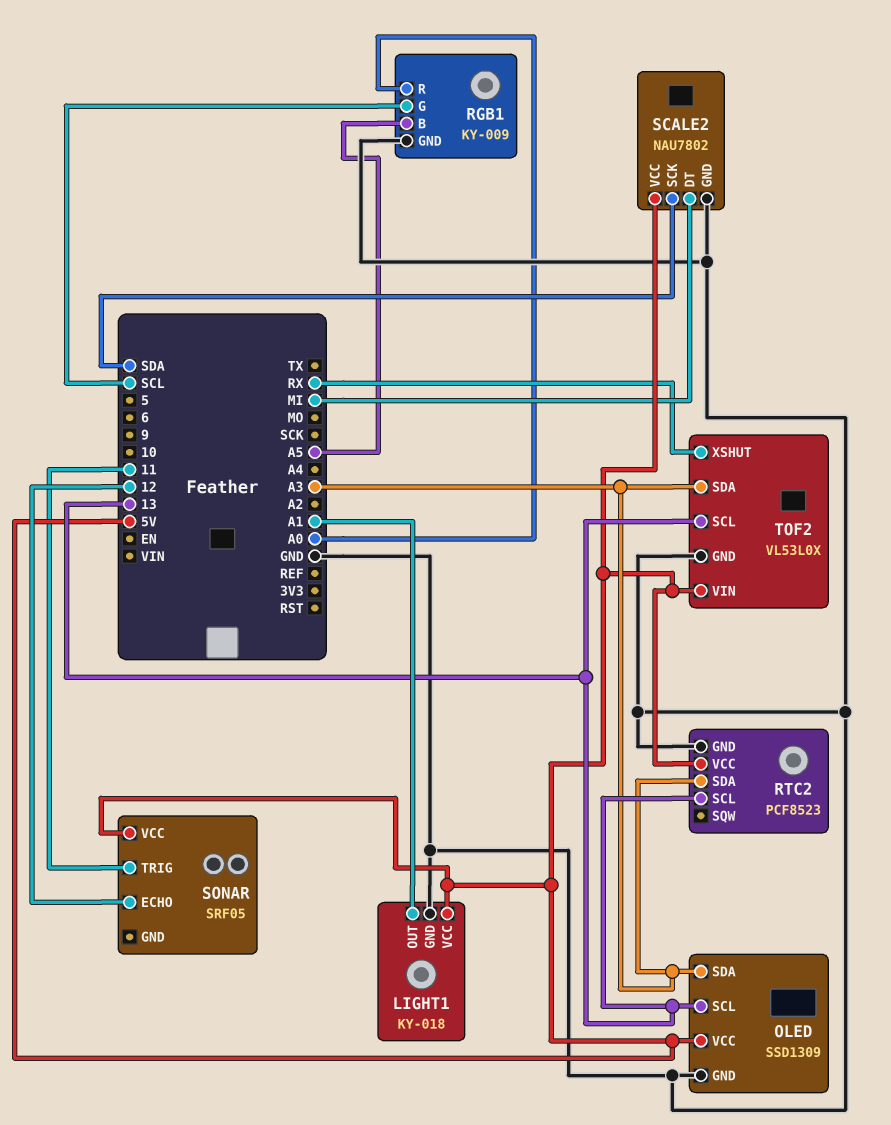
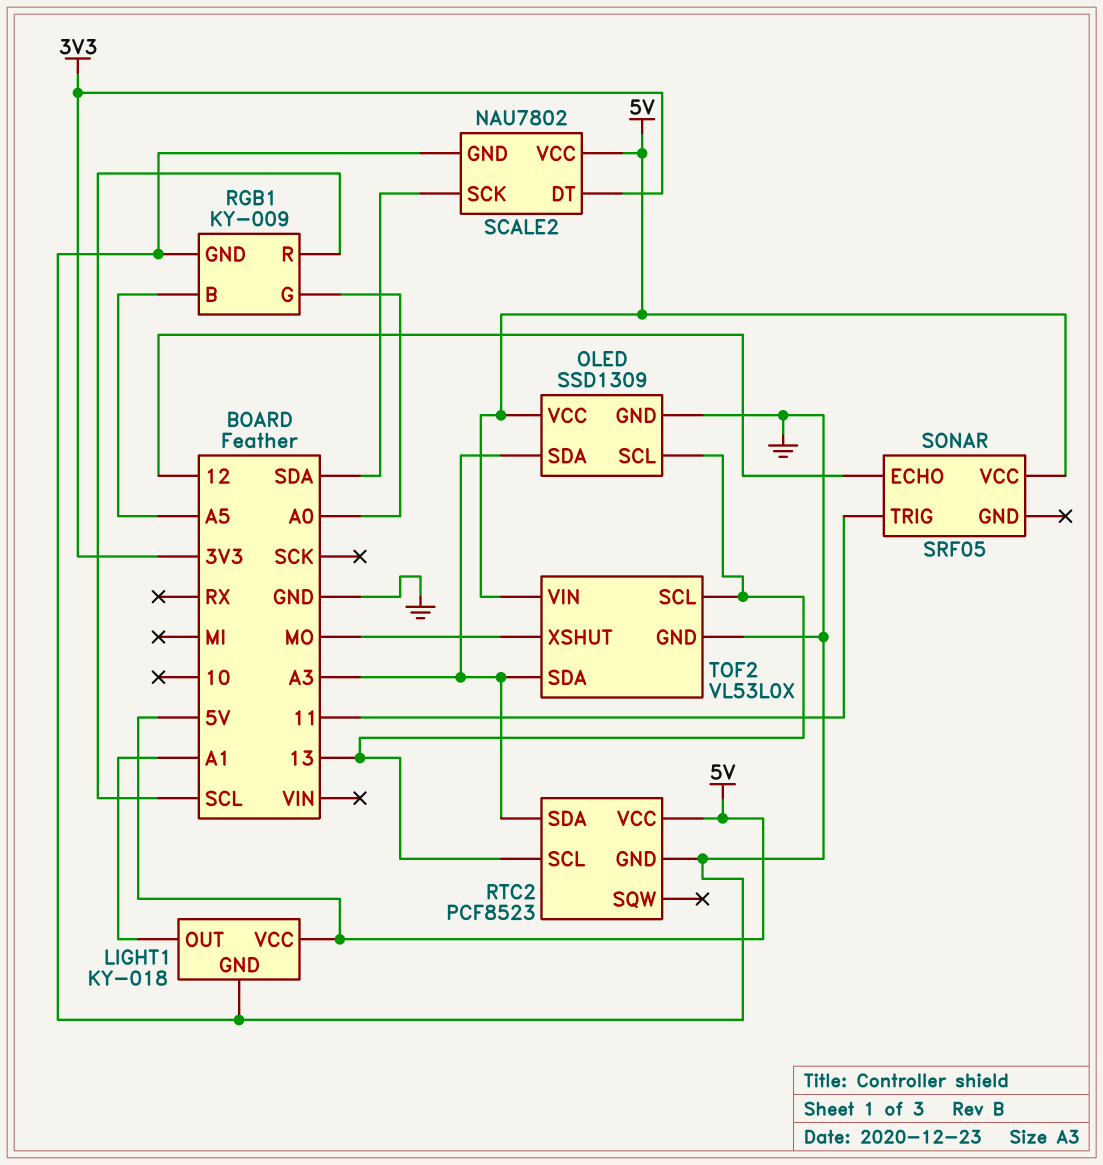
RGB1 pin G: SCL -> A0
RGB1 pin R: A0 -> SCL
SCALE2 pin DT: MI -> 3V3
TOF2 pin XSHUT: RX -> MO

